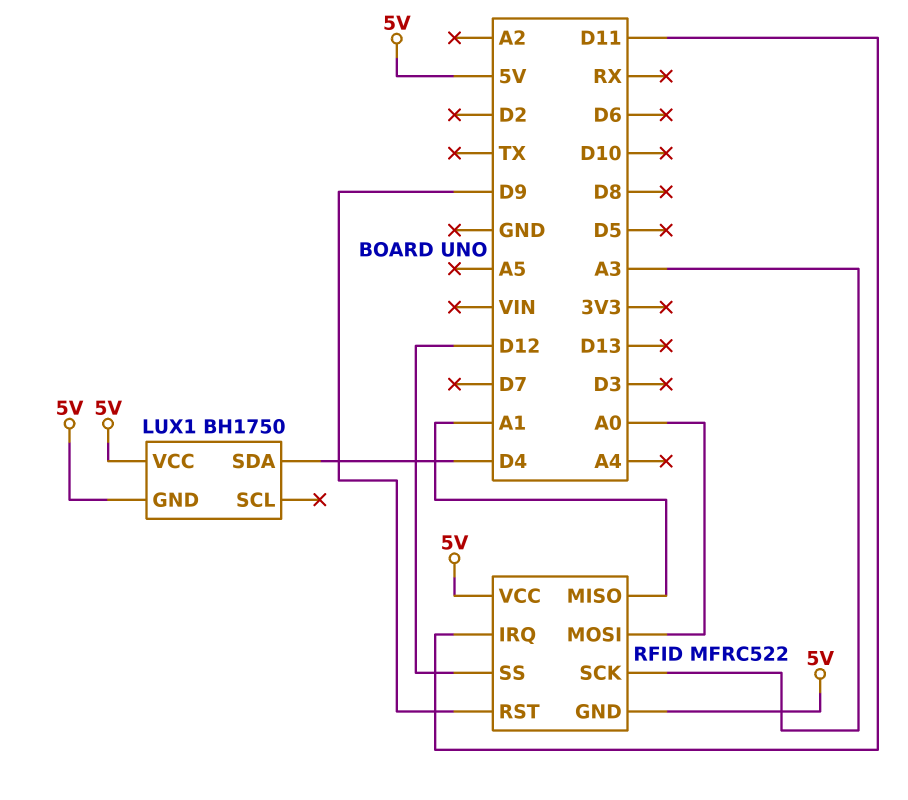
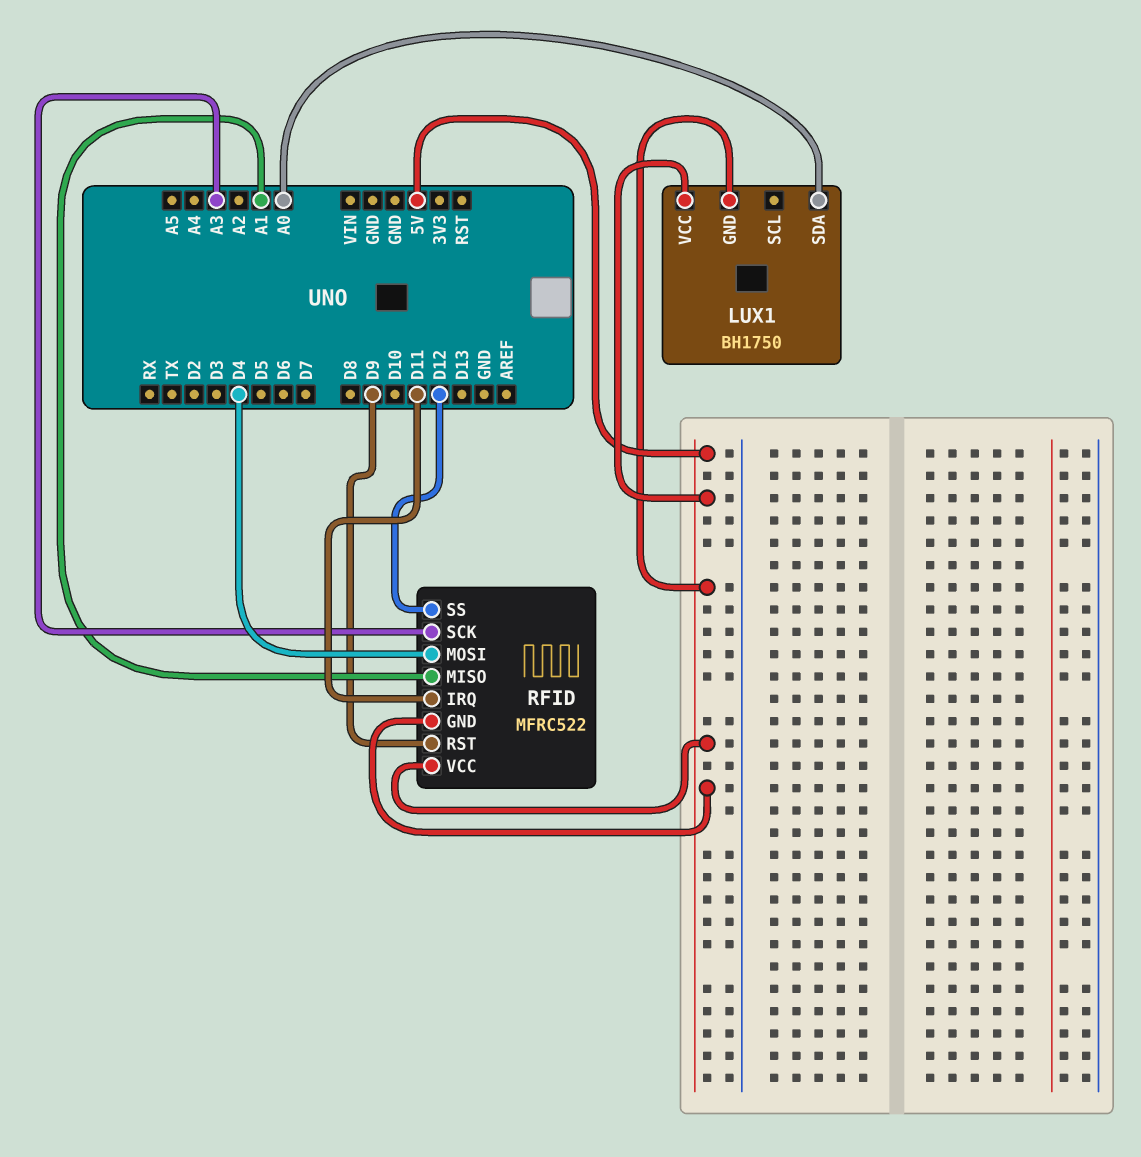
LUX1 pin SDA: D4 -> A0
RFID pin MOSI: A0 -> D4

